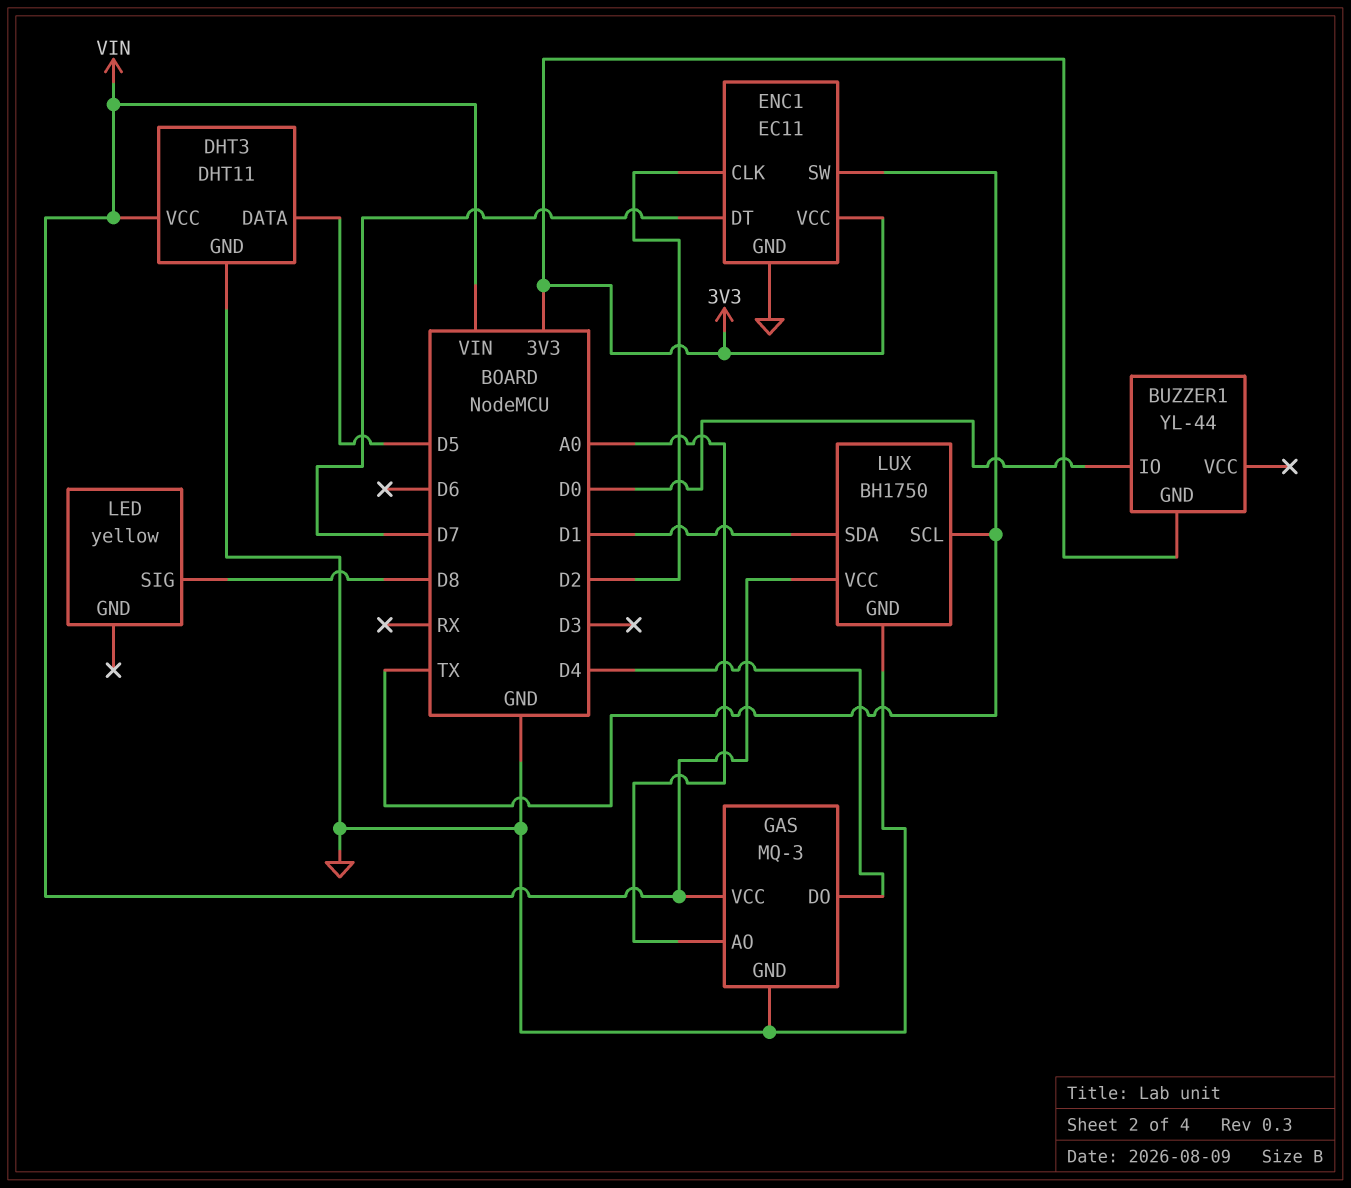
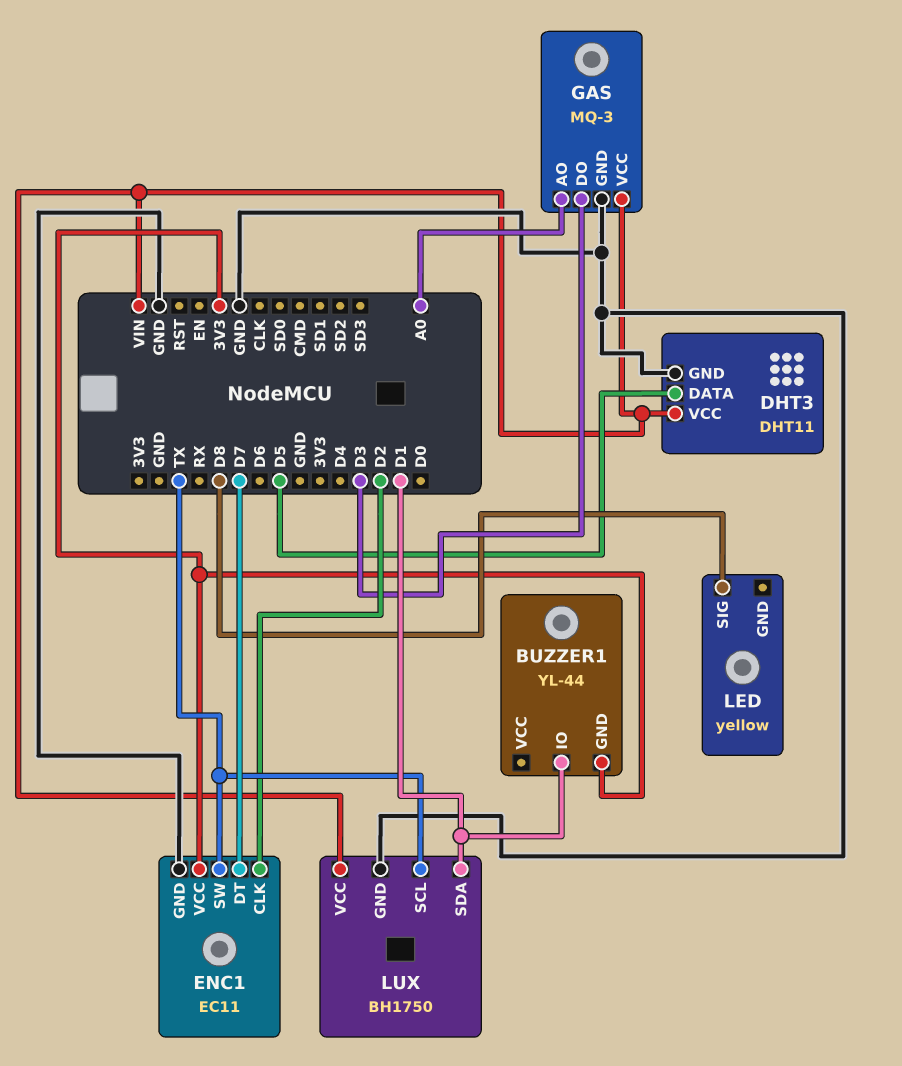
BUZZER1 pin IO: D0 -> D1
GAS pin DO: D4 -> D3

